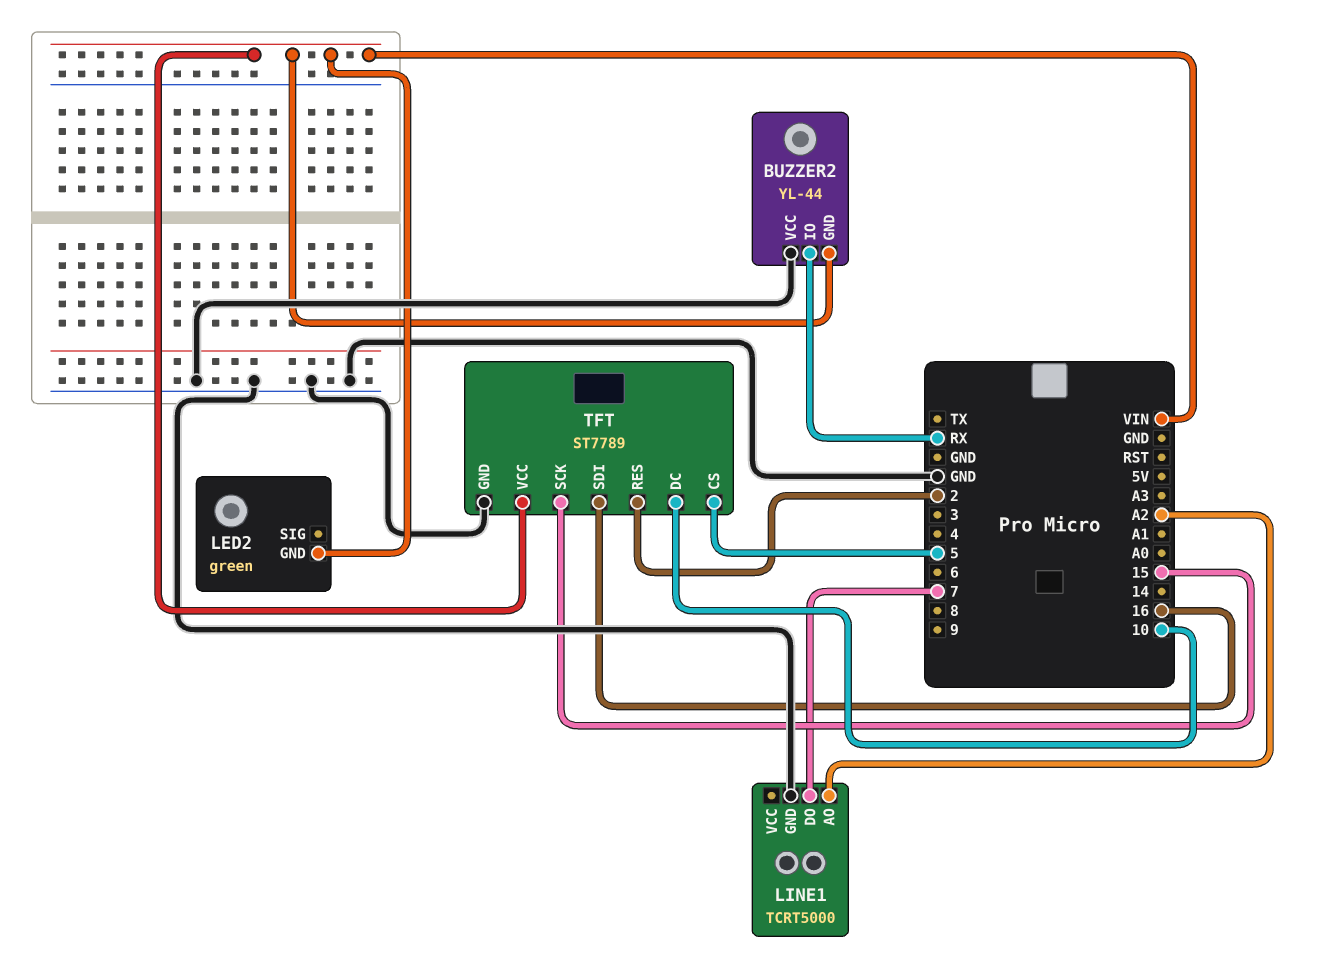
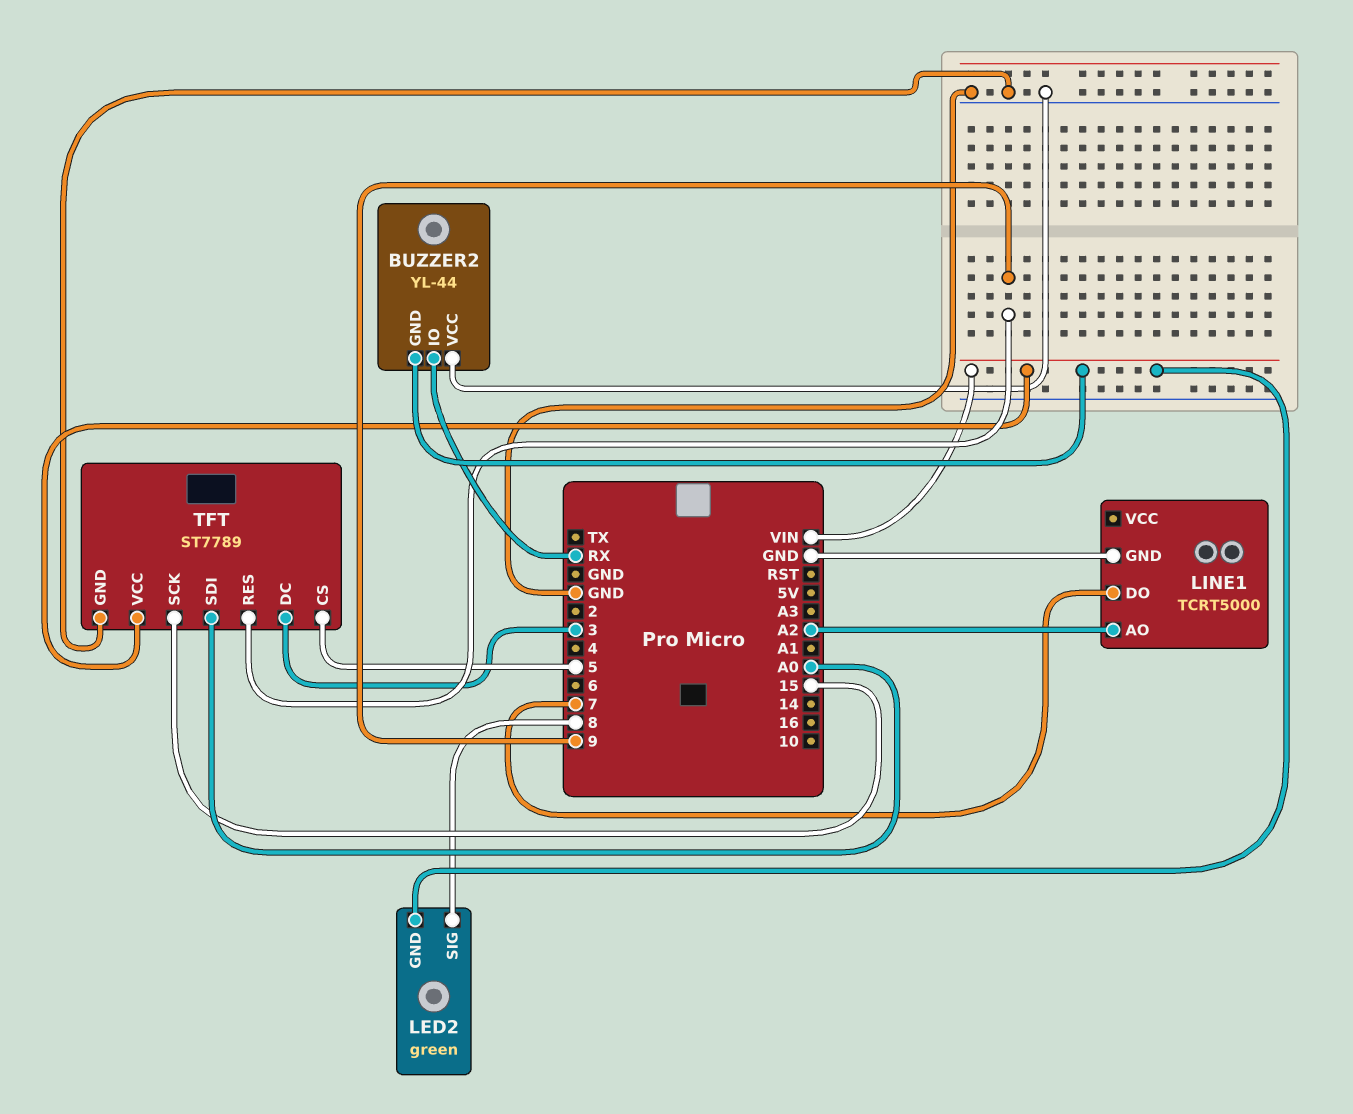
LED2 pin SIG: none -> 8
TFT pin DC: 10 -> 3
TFT pin RES: 2 -> 9
TFT pin SDI: 16 -> A0

